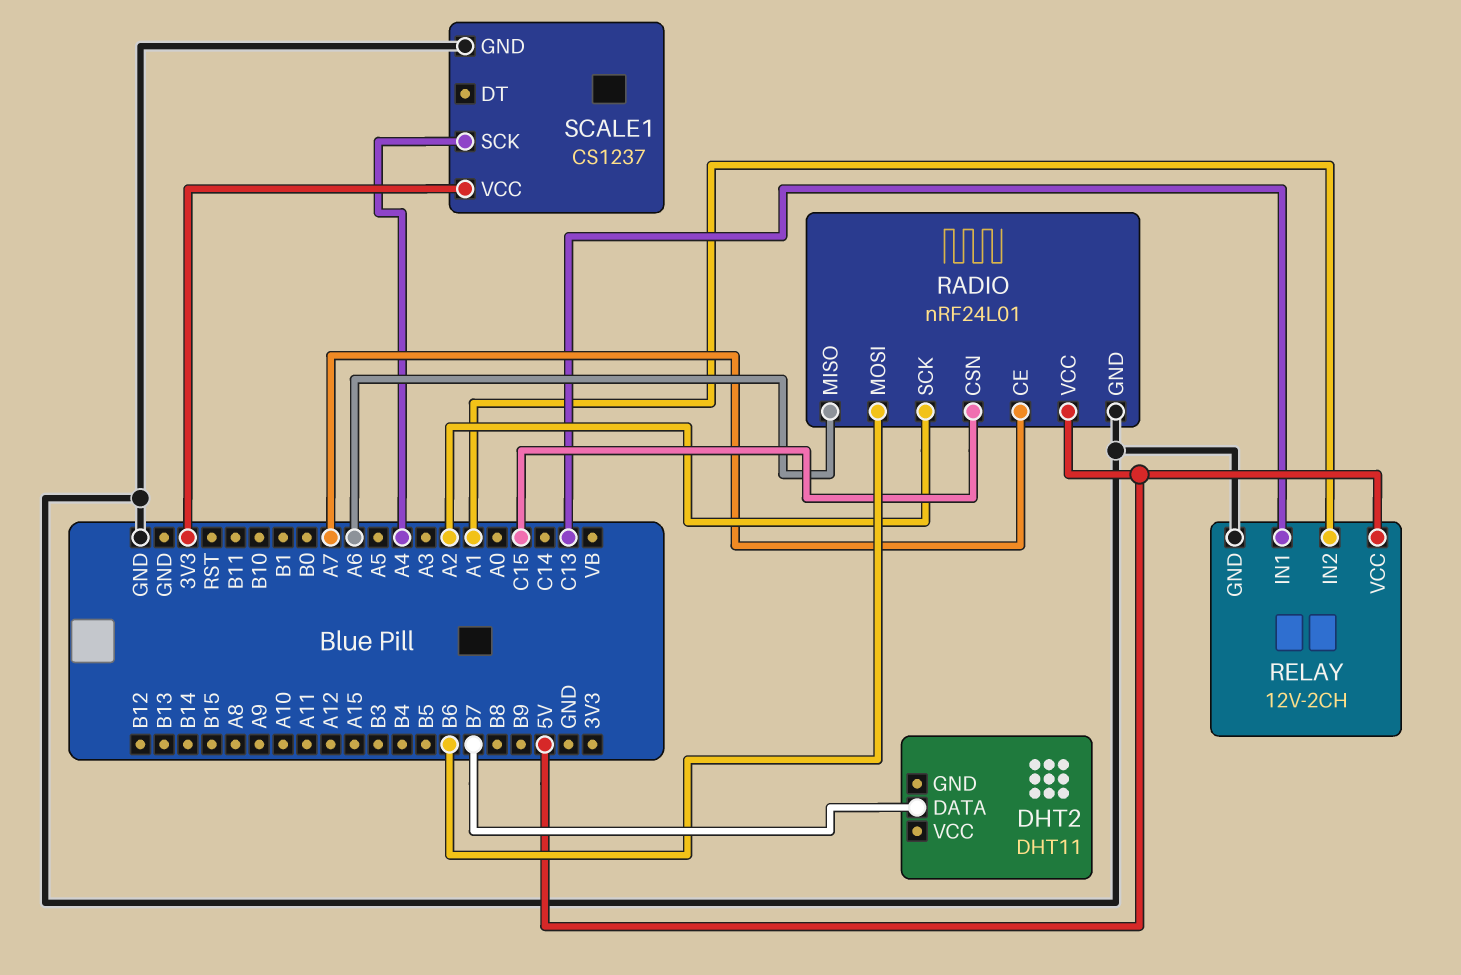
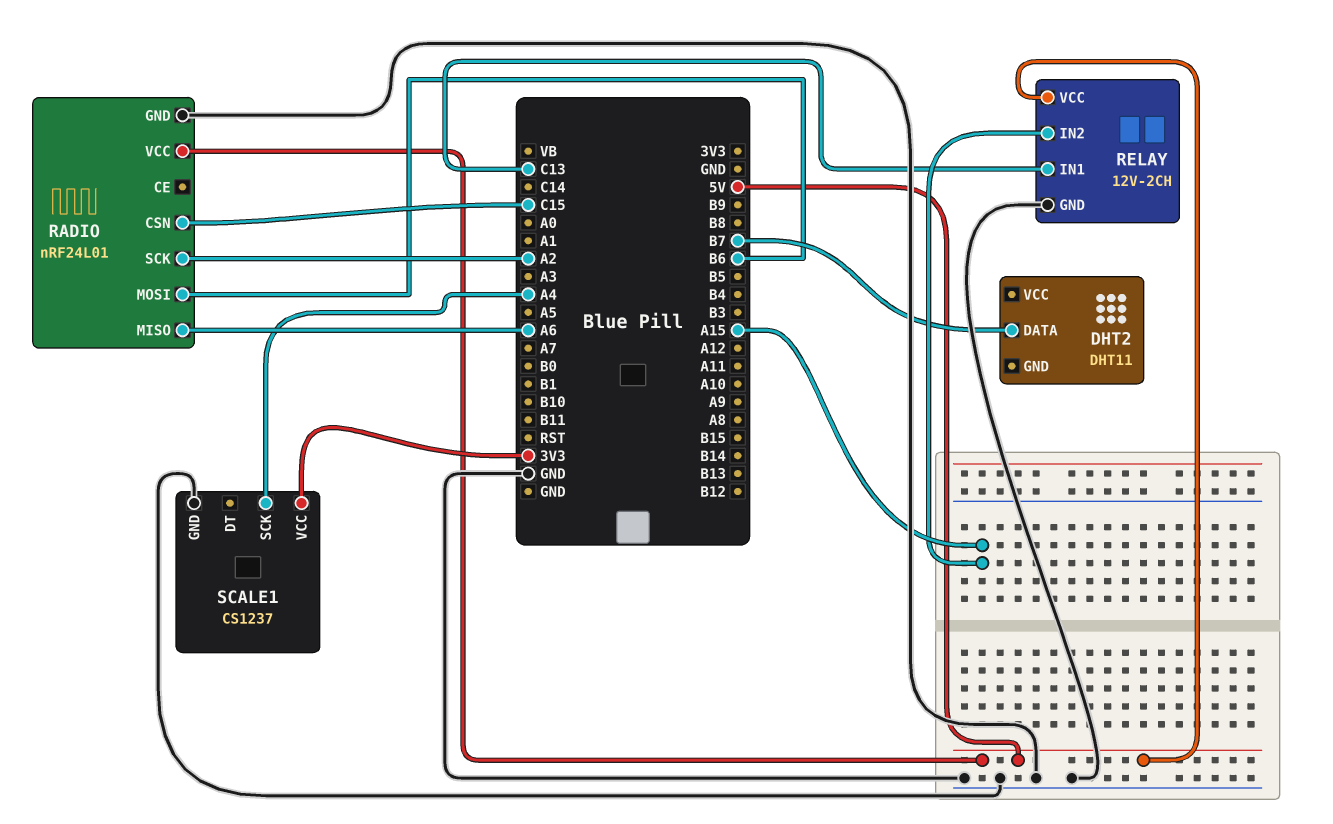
RADIO pin CE: A7 -> none
RELAY pin IN2: A1 -> A15

